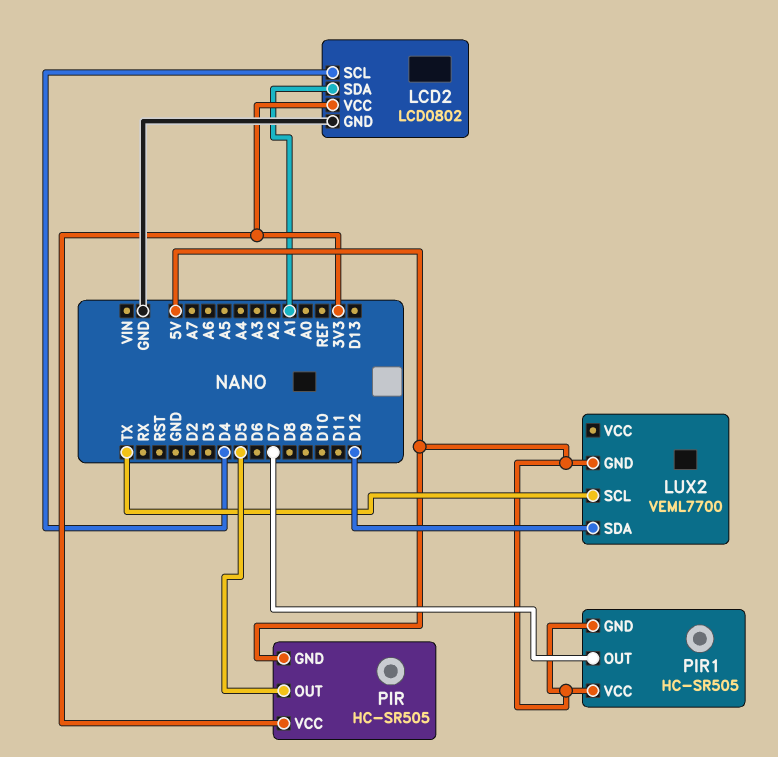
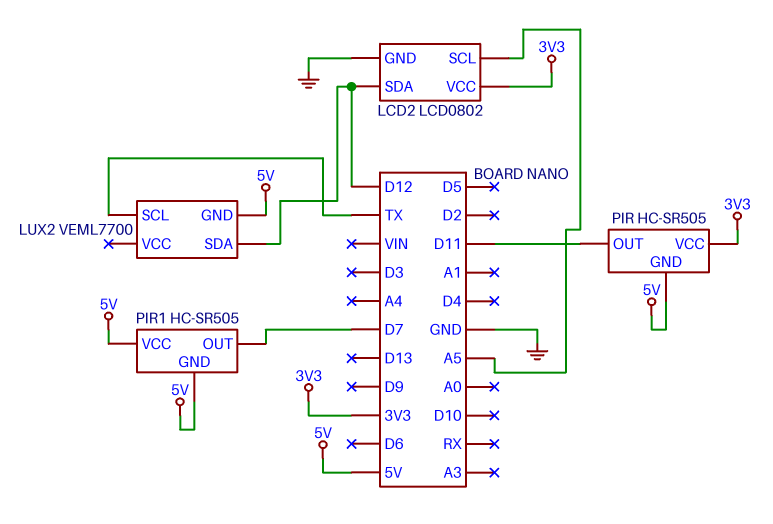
LCD2 pin SCL: D4 -> A5
LCD2 pin SDA: A1 -> D12
PIR pin OUT: D5 -> D11

